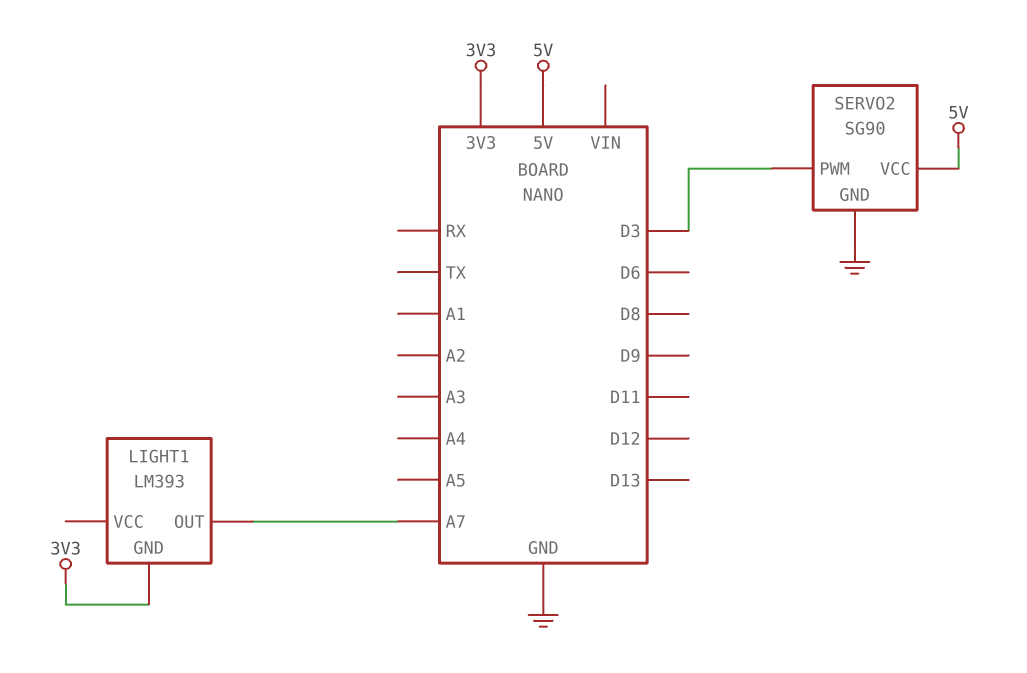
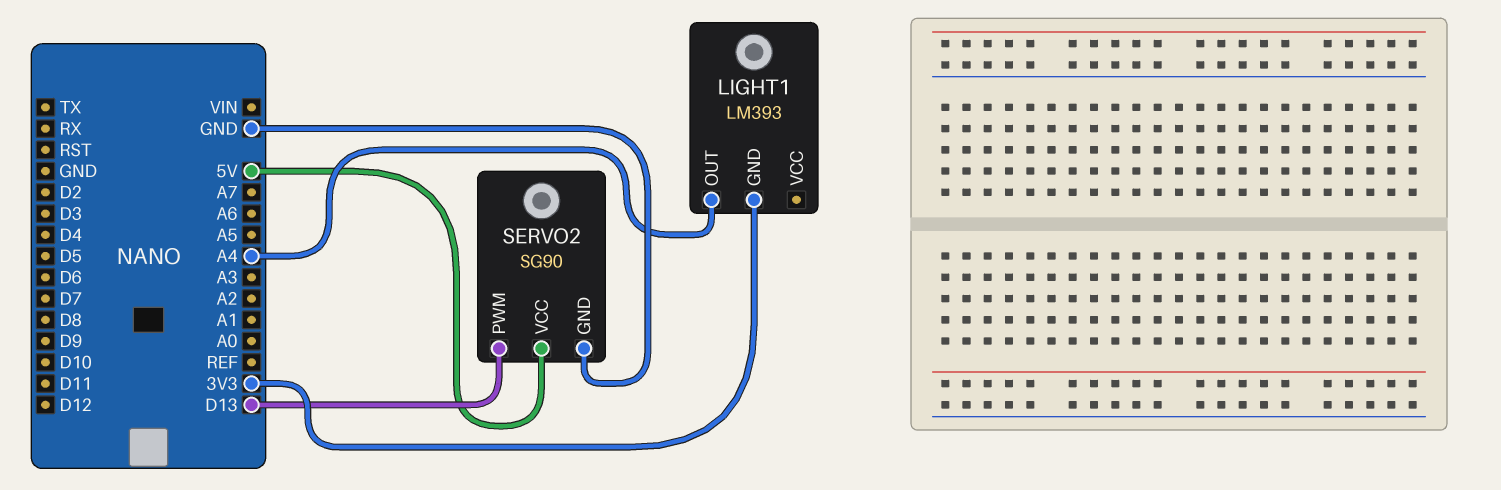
LIGHT1 pin OUT: A7 -> A4
SERVO2 pin PWM: D3 -> D13

